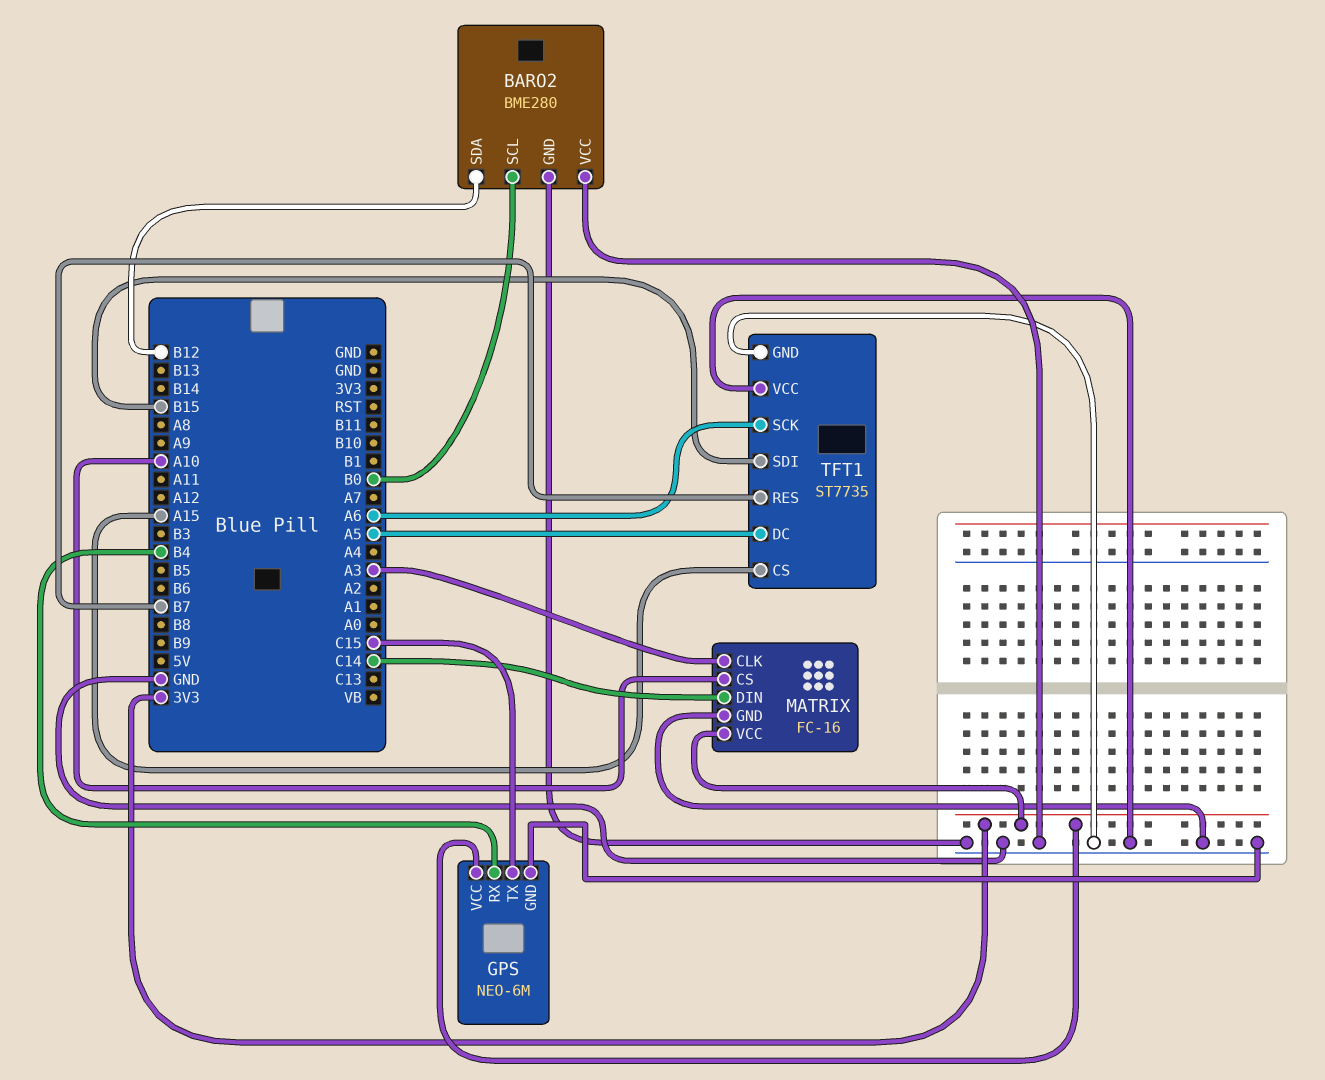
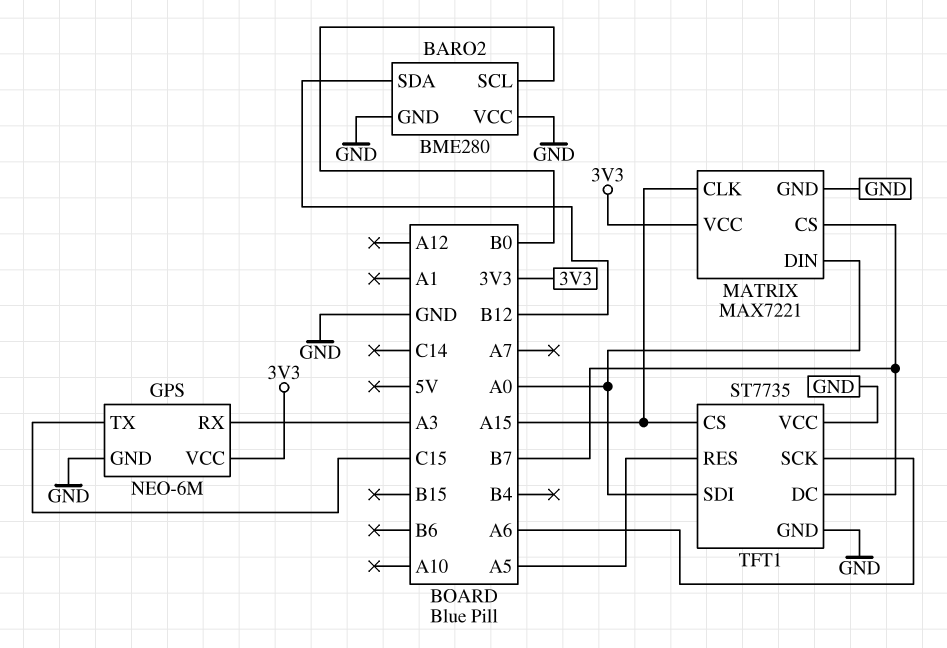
GPS pin RX: B4 -> A3
MATRIX: FC-16 -> MAX7221
MATRIX pin CLK: A3 -> A15
MATRIX pin CS: A10 -> B7
MATRIX pin DIN: C14 -> A0
TFT1 pin DC: A5 -> B7
TFT1 pin RES: B7 -> A5
TFT1 pin SDI: B15 -> A0

